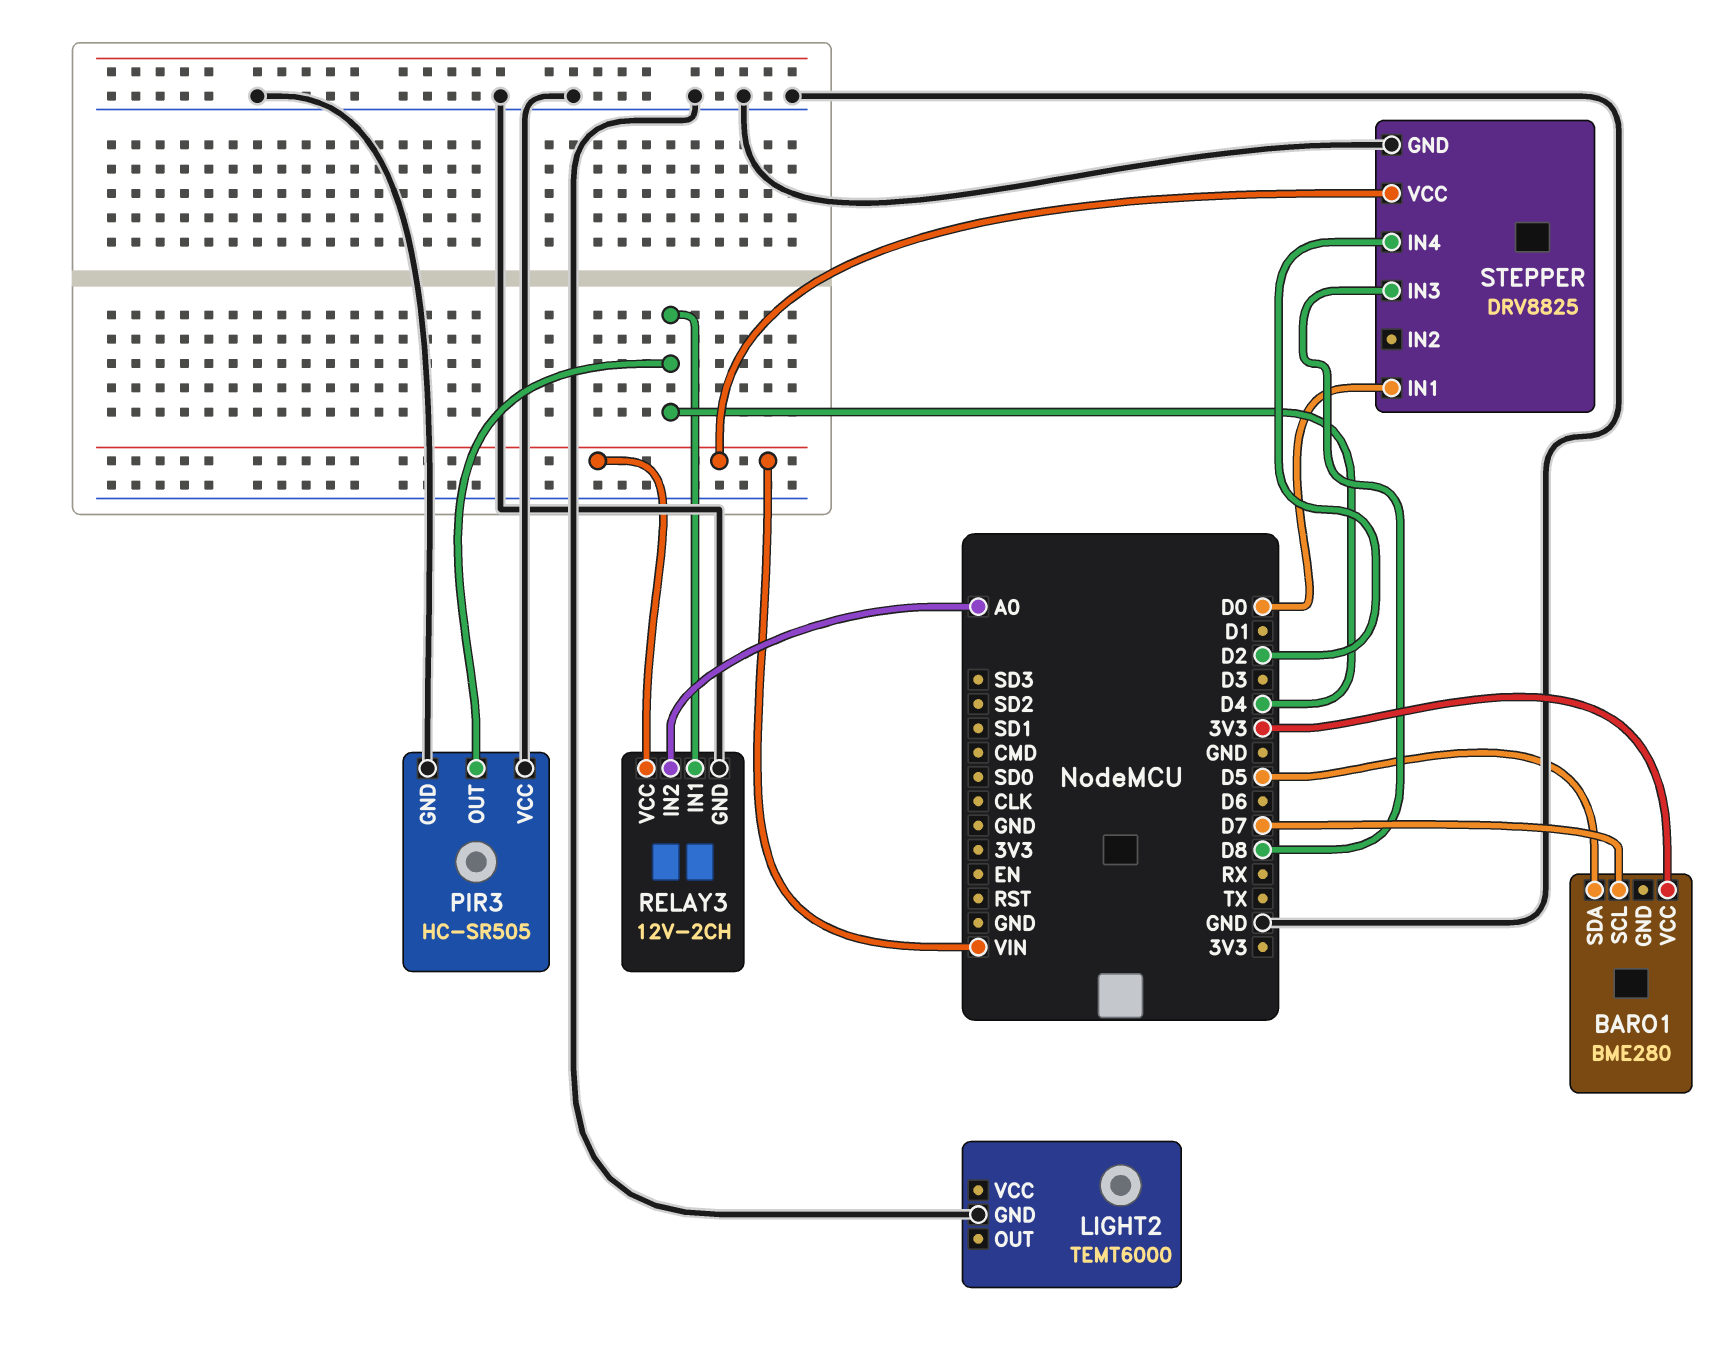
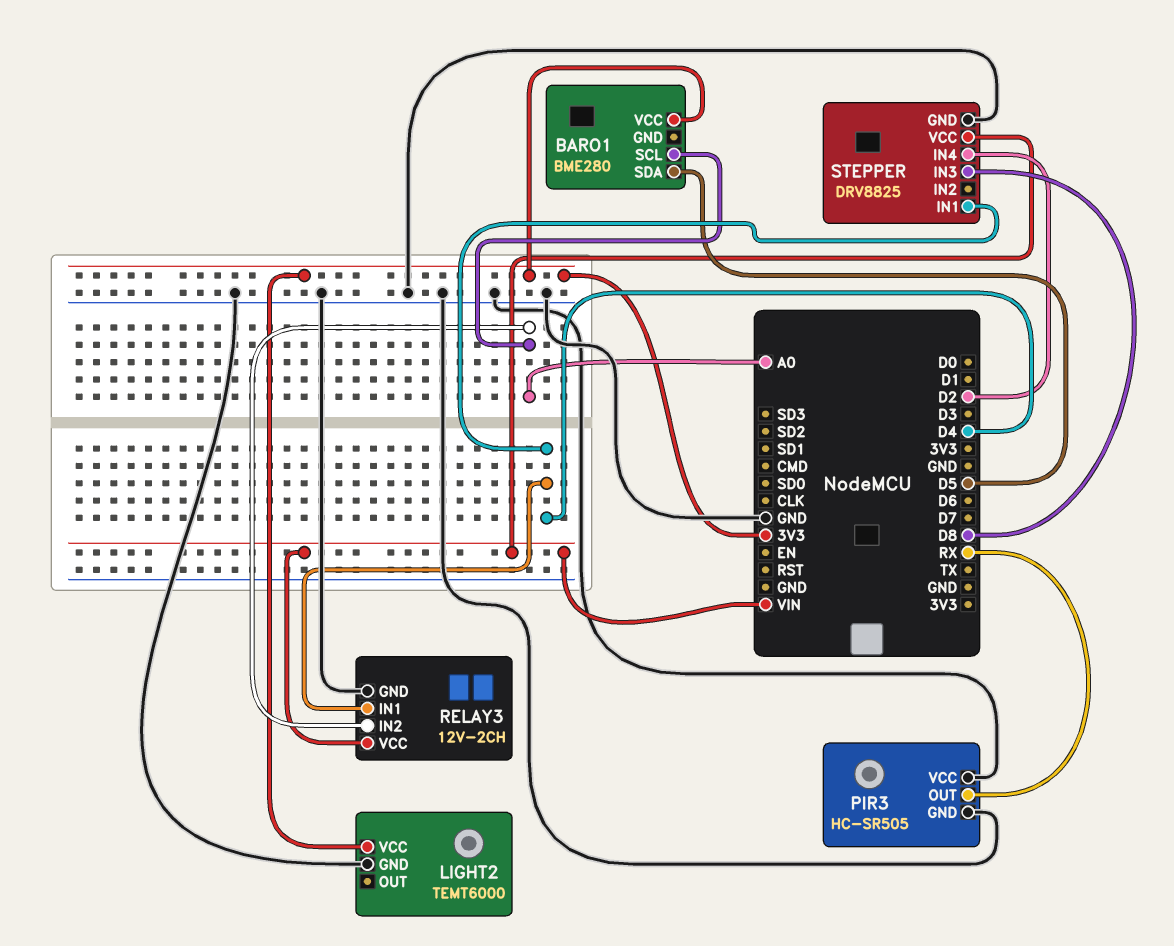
BARO1 pin SCL: D7 -> A0
LIGHT2 pin VCC: none -> 3V3
PIR3 pin OUT: D4 -> RX
STEPPER pin IN1: D0 -> D4

